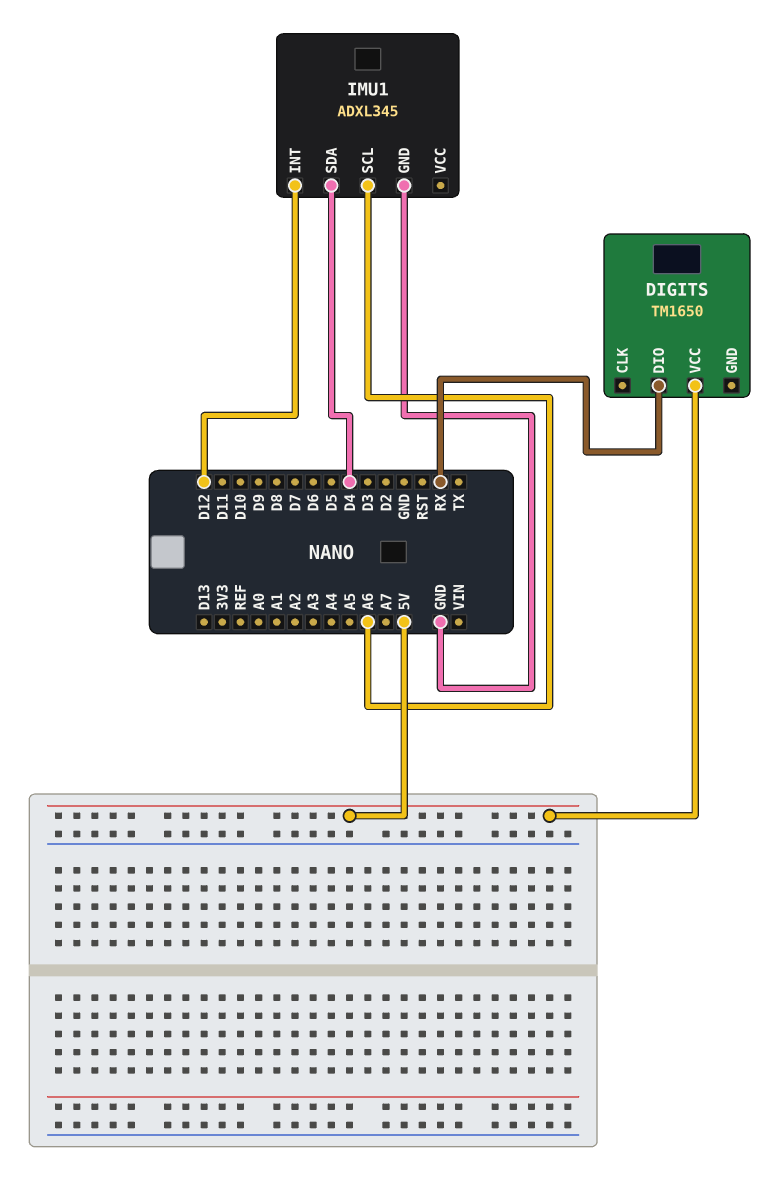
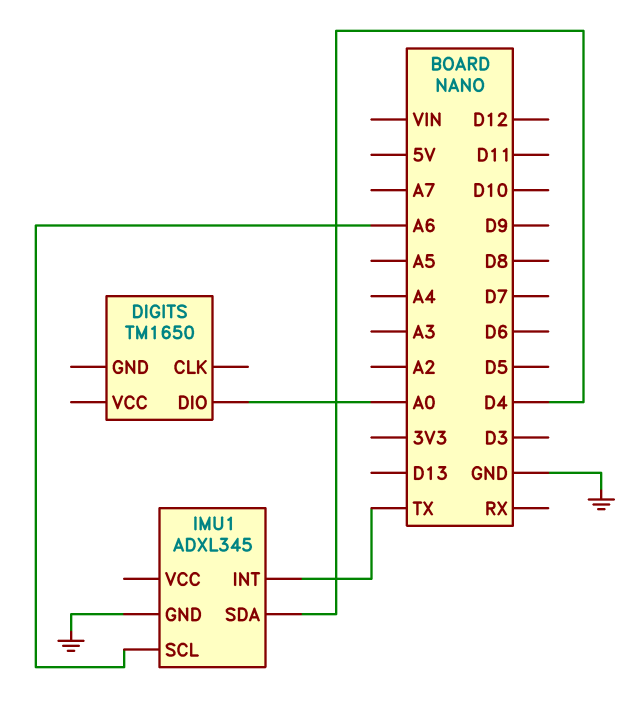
DIGITS pin DIO: RX -> A0
DIGITS pin VCC: 5V -> none
IMU1 pin INT: D12 -> TX

